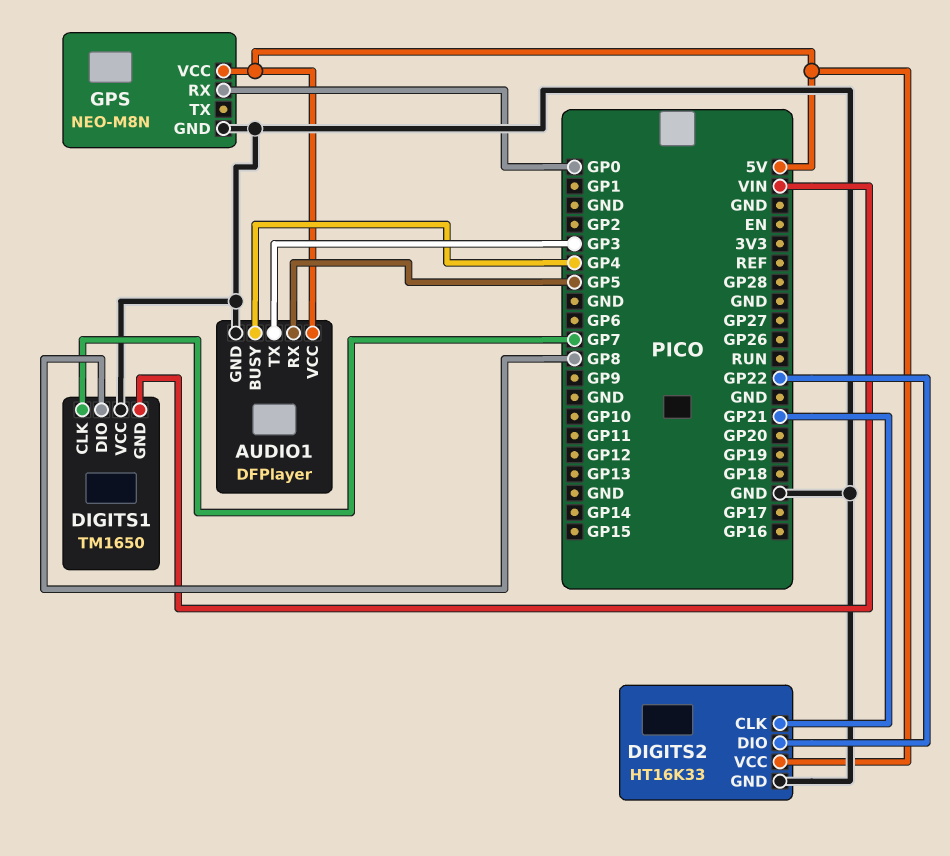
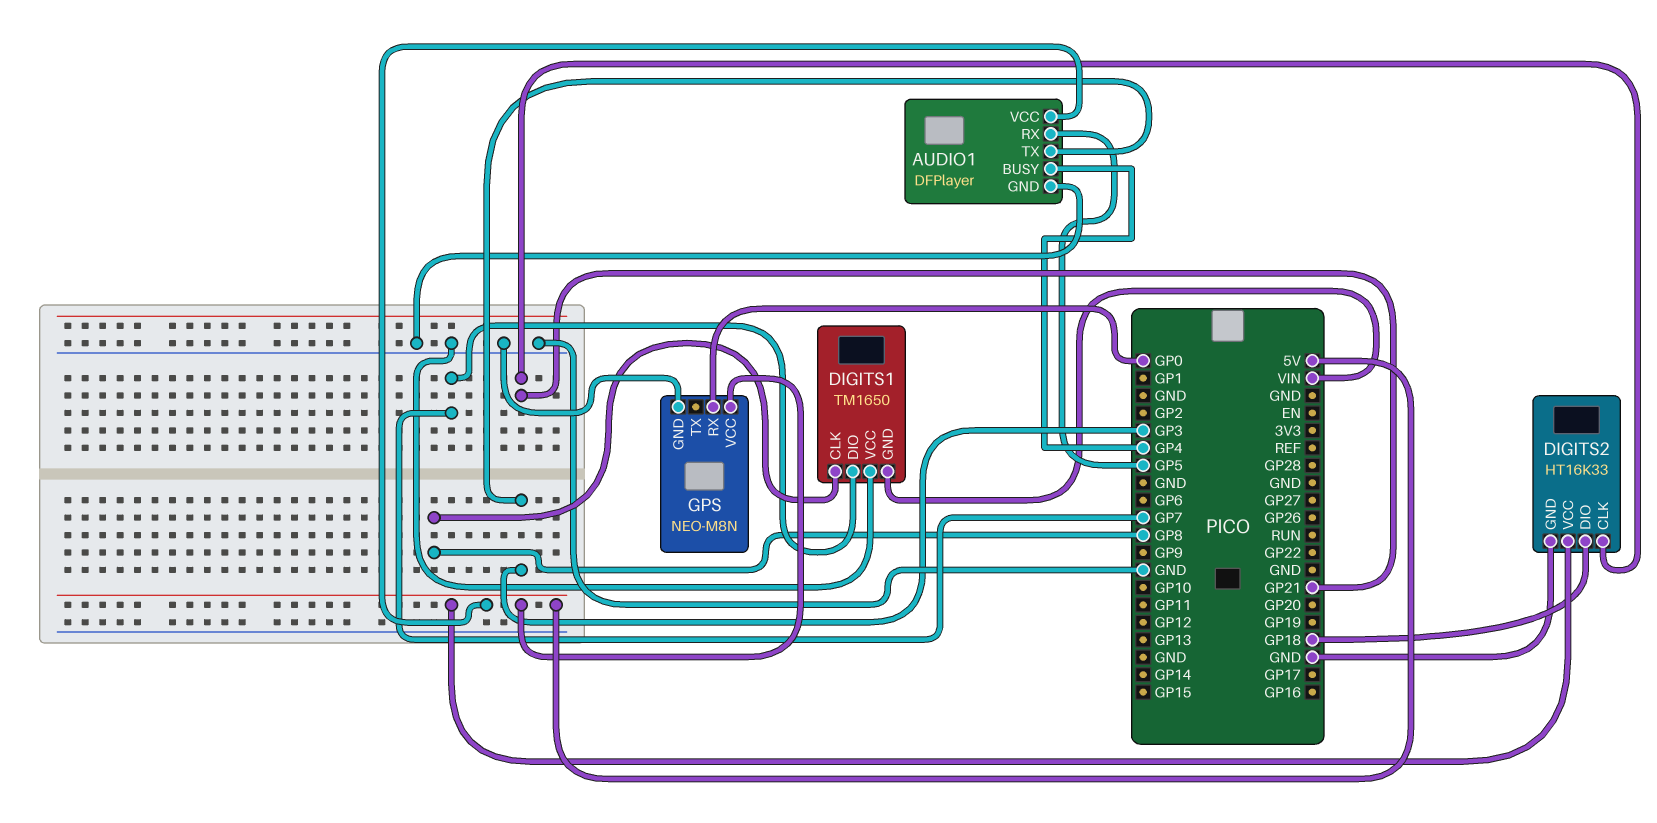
DIGITS1 pin CLK: GP7 -> GP8
DIGITS1 pin DIO: GP8 -> GP7
DIGITS2 pin DIO: GP22 -> GP18

